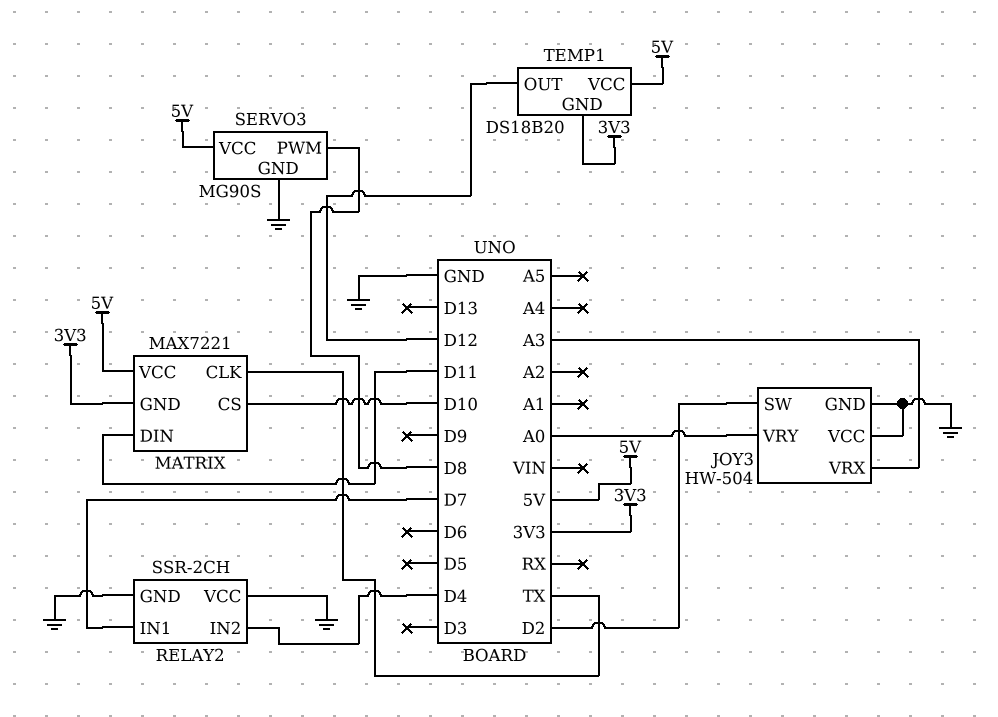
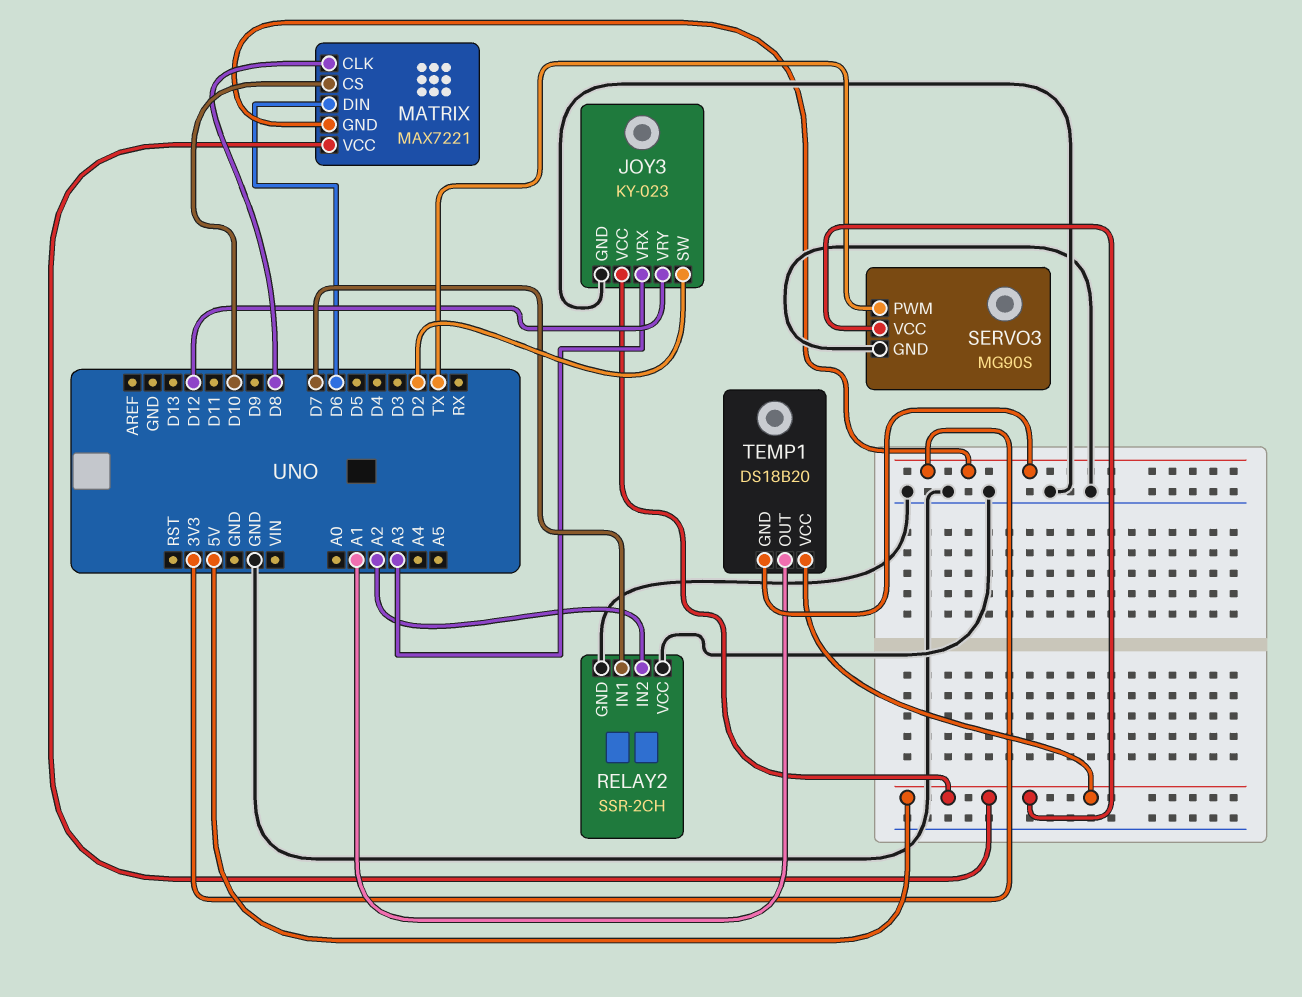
JOY3: HW-504 -> KY-023
JOY3 pin VCC: GND -> 5V
JOY3 pin VRY: A0 -> D12
MATRIX pin CLK: TX -> D8
MATRIX pin DIN: D11 -> D6
RELAY2 pin IN2: D4 -> A2
SERVO3 pin PWM: D8 -> TX
TEMP1 pin OUT: D12 -> A1

